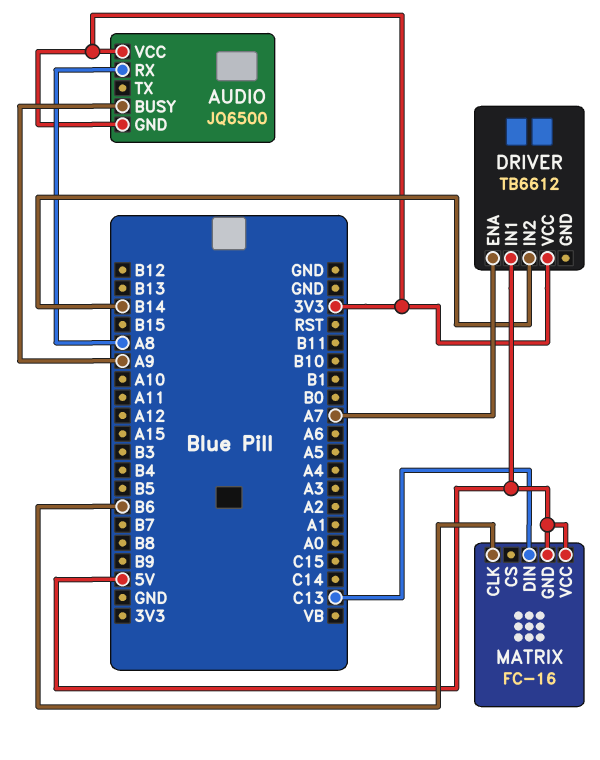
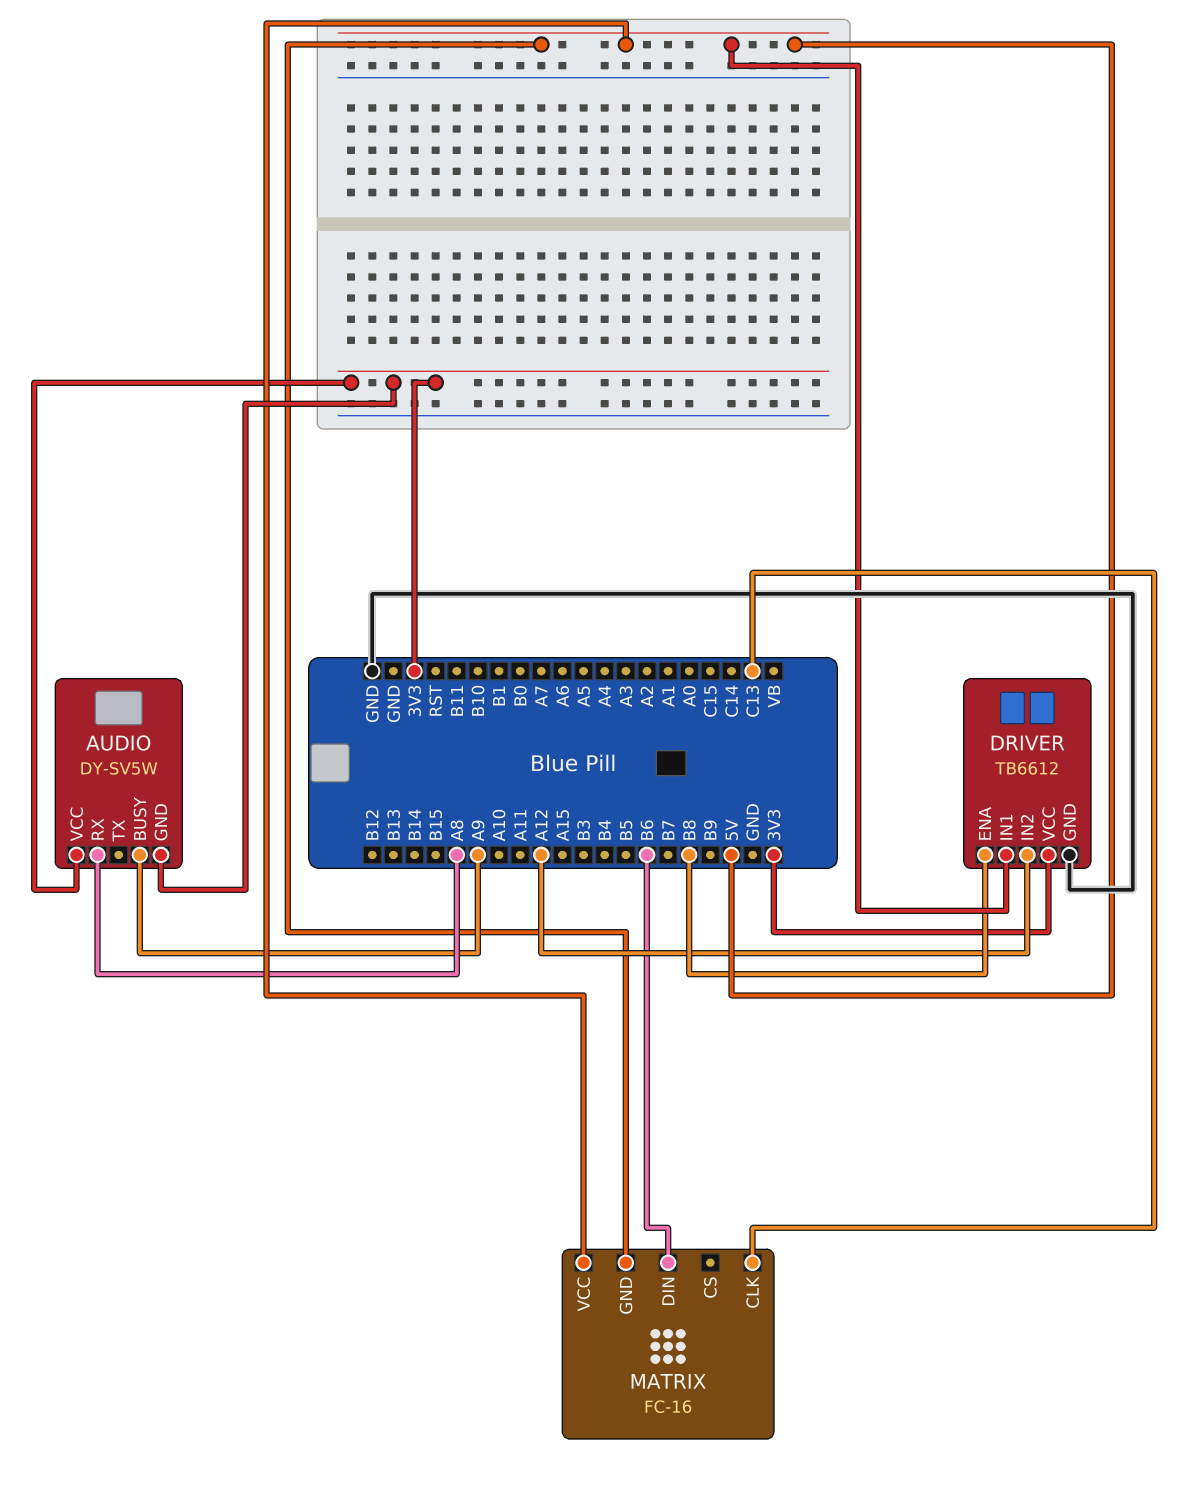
AUDIO: JQ6500 -> DY-SV5W
DRIVER pin ENA: A7 -> B8
DRIVER pin GND: none -> GND
DRIVER pin IN2: B14 -> A12
MATRIX pin CLK: B6 -> C13
MATRIX pin DIN: C13 -> B6

